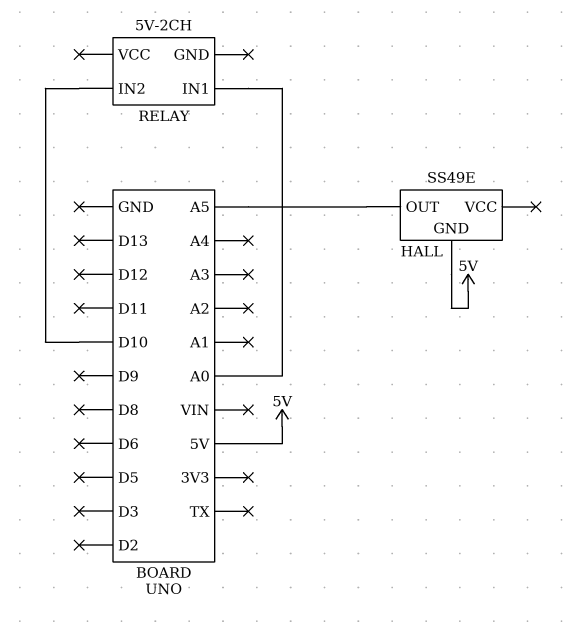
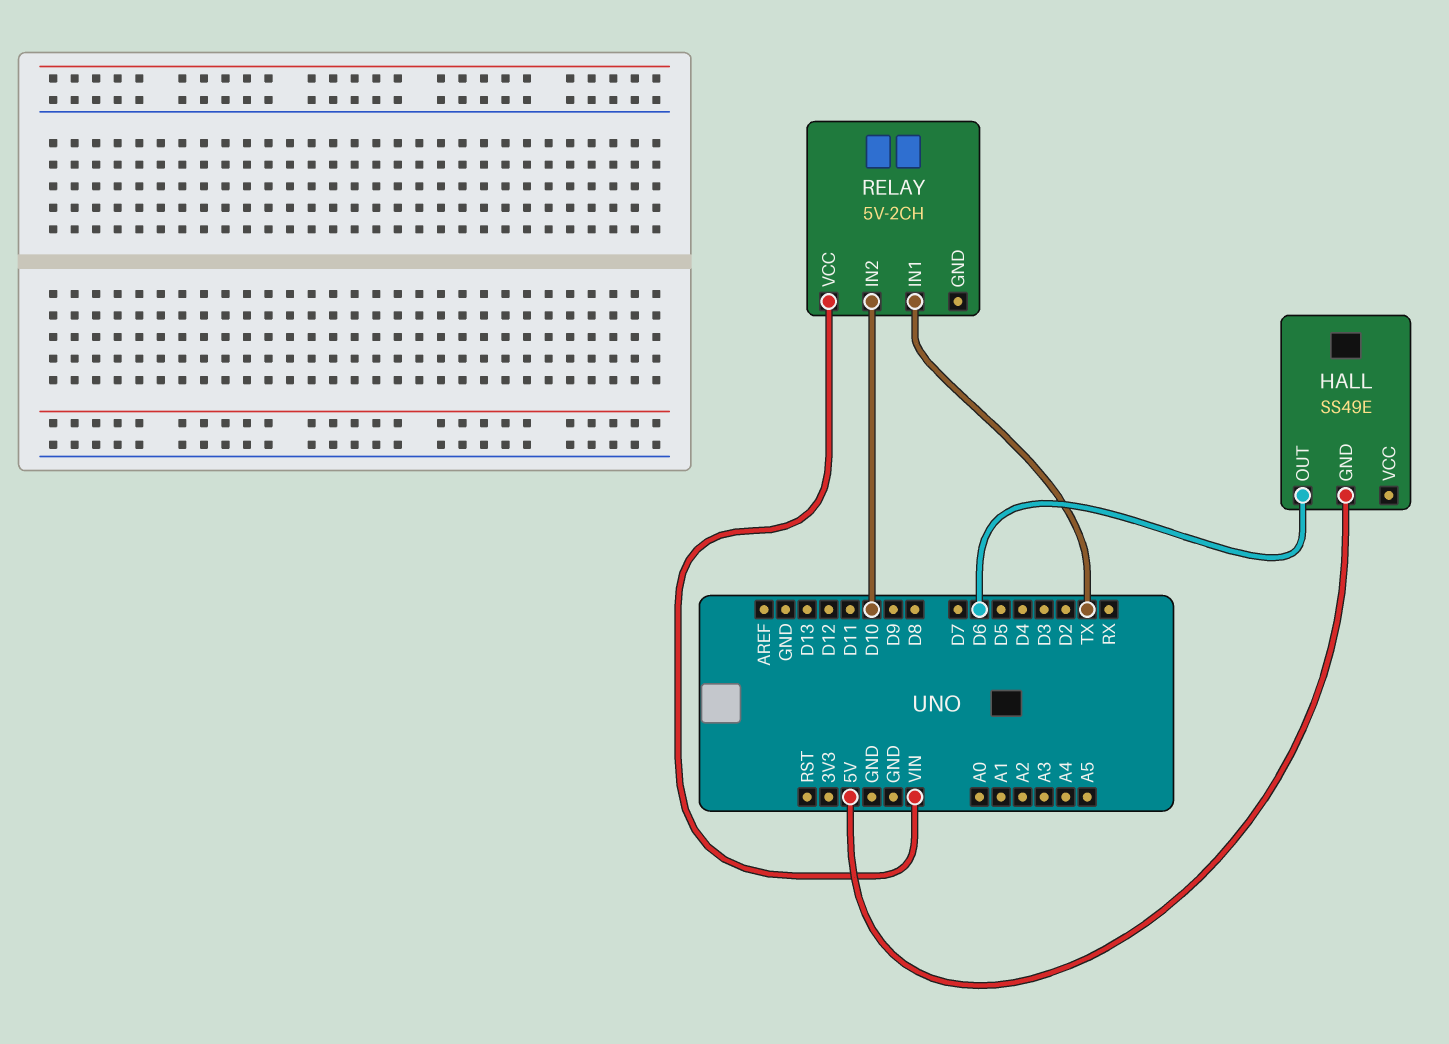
HALL pin OUT: A5 -> D6
RELAY pin IN1: A0 -> TX
RELAY pin VCC: none -> VIN

